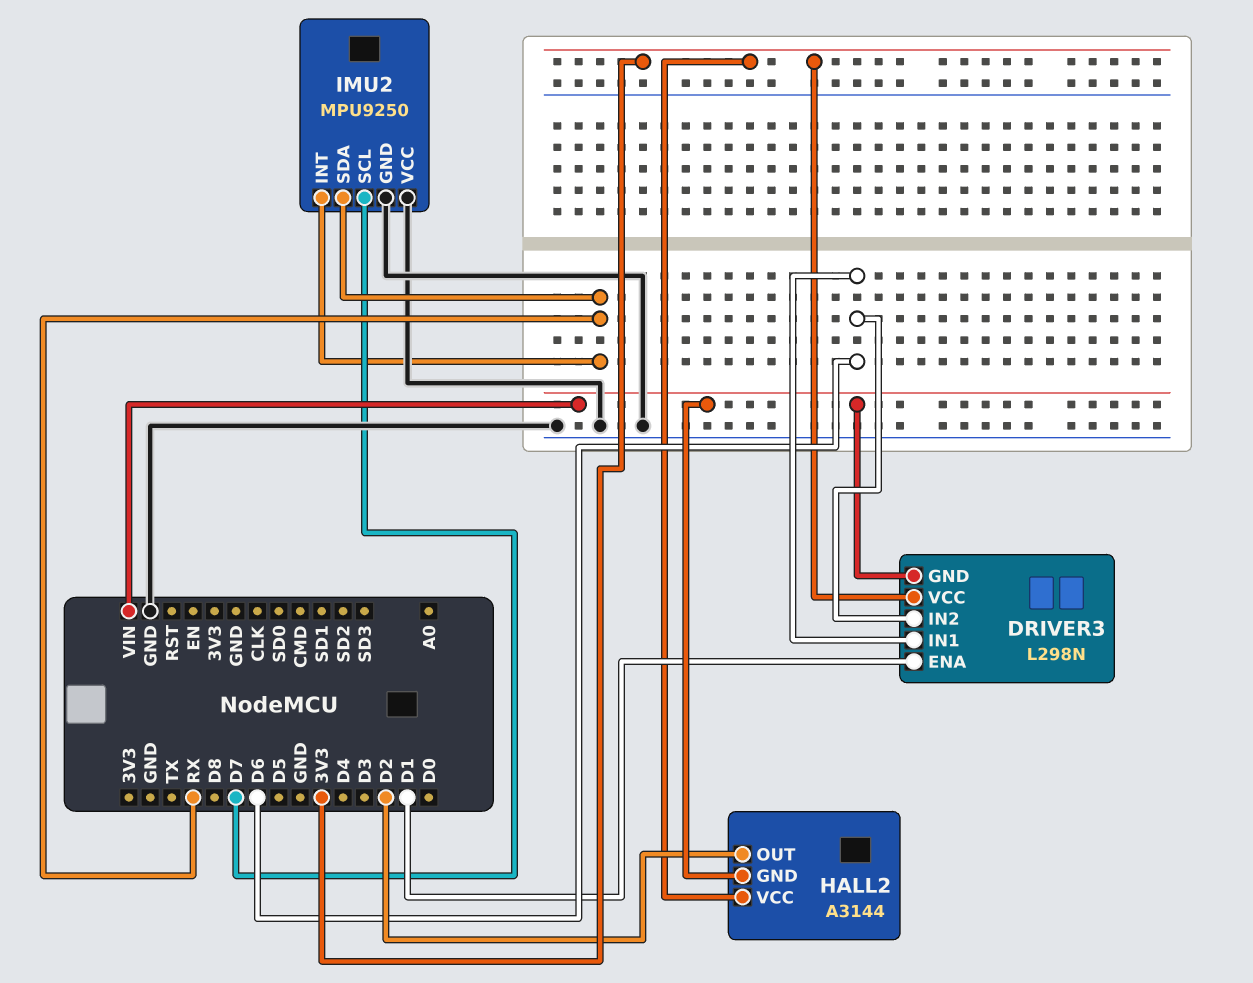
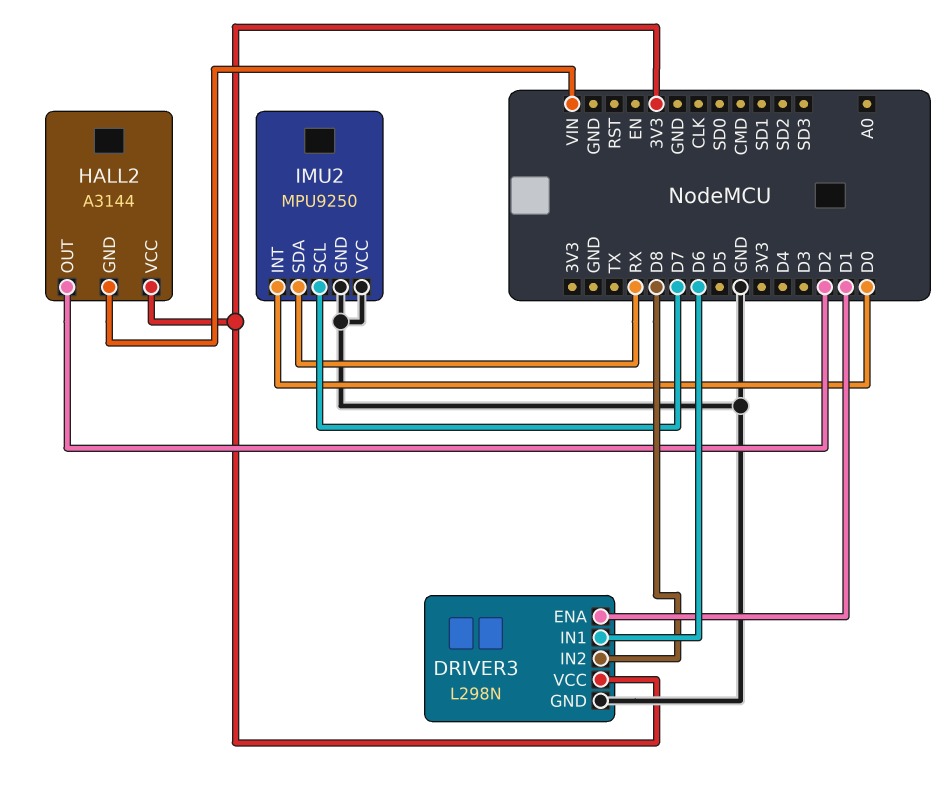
DRIVER3 pin GND: VIN -> GND
DRIVER3 pin IN2: D6 -> D8
IMU2 pin INT: RX -> D0

